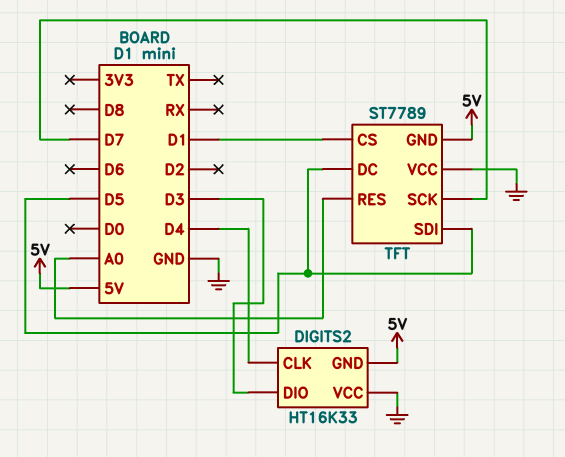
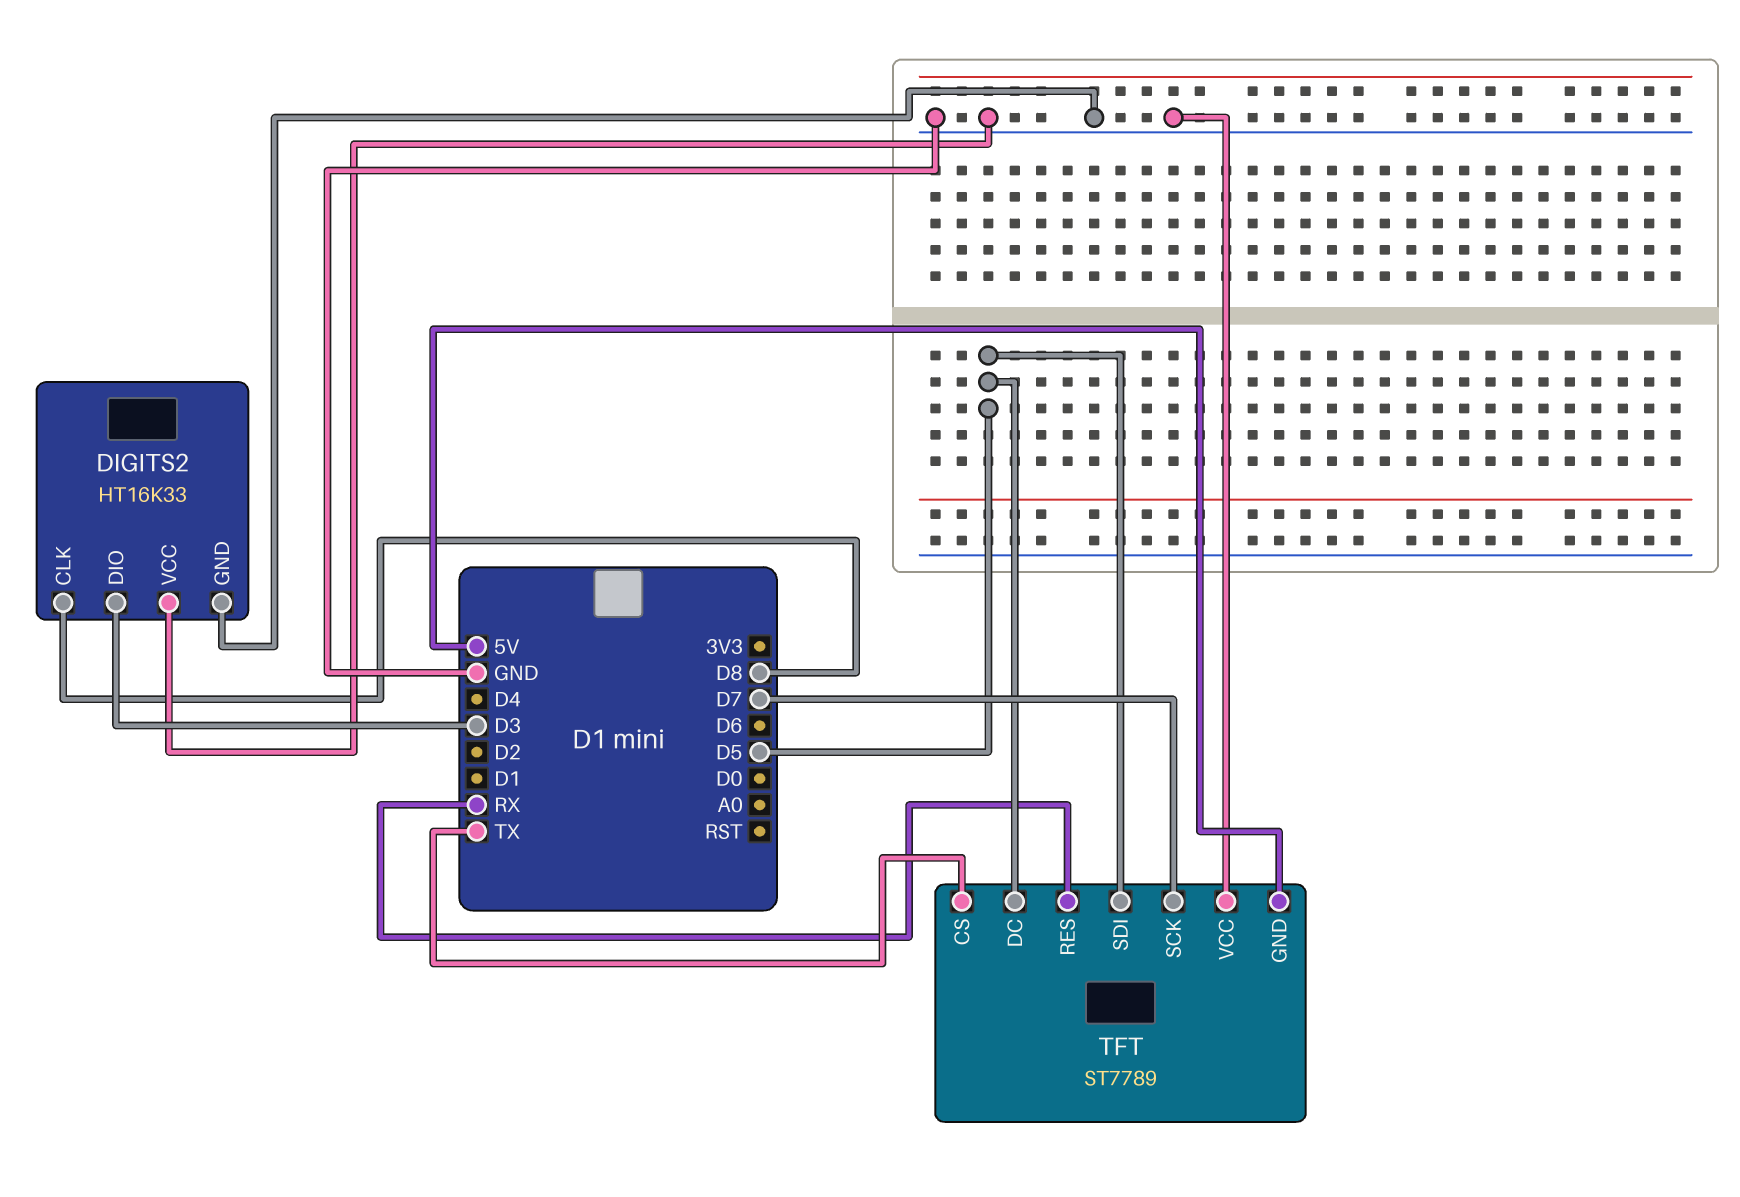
DIGITS2 pin CLK: D4 -> D8
DIGITS2 pin GND: 5V -> GND
TFT pin CS: D1 -> TX
TFT pin RES: A0 -> RX

